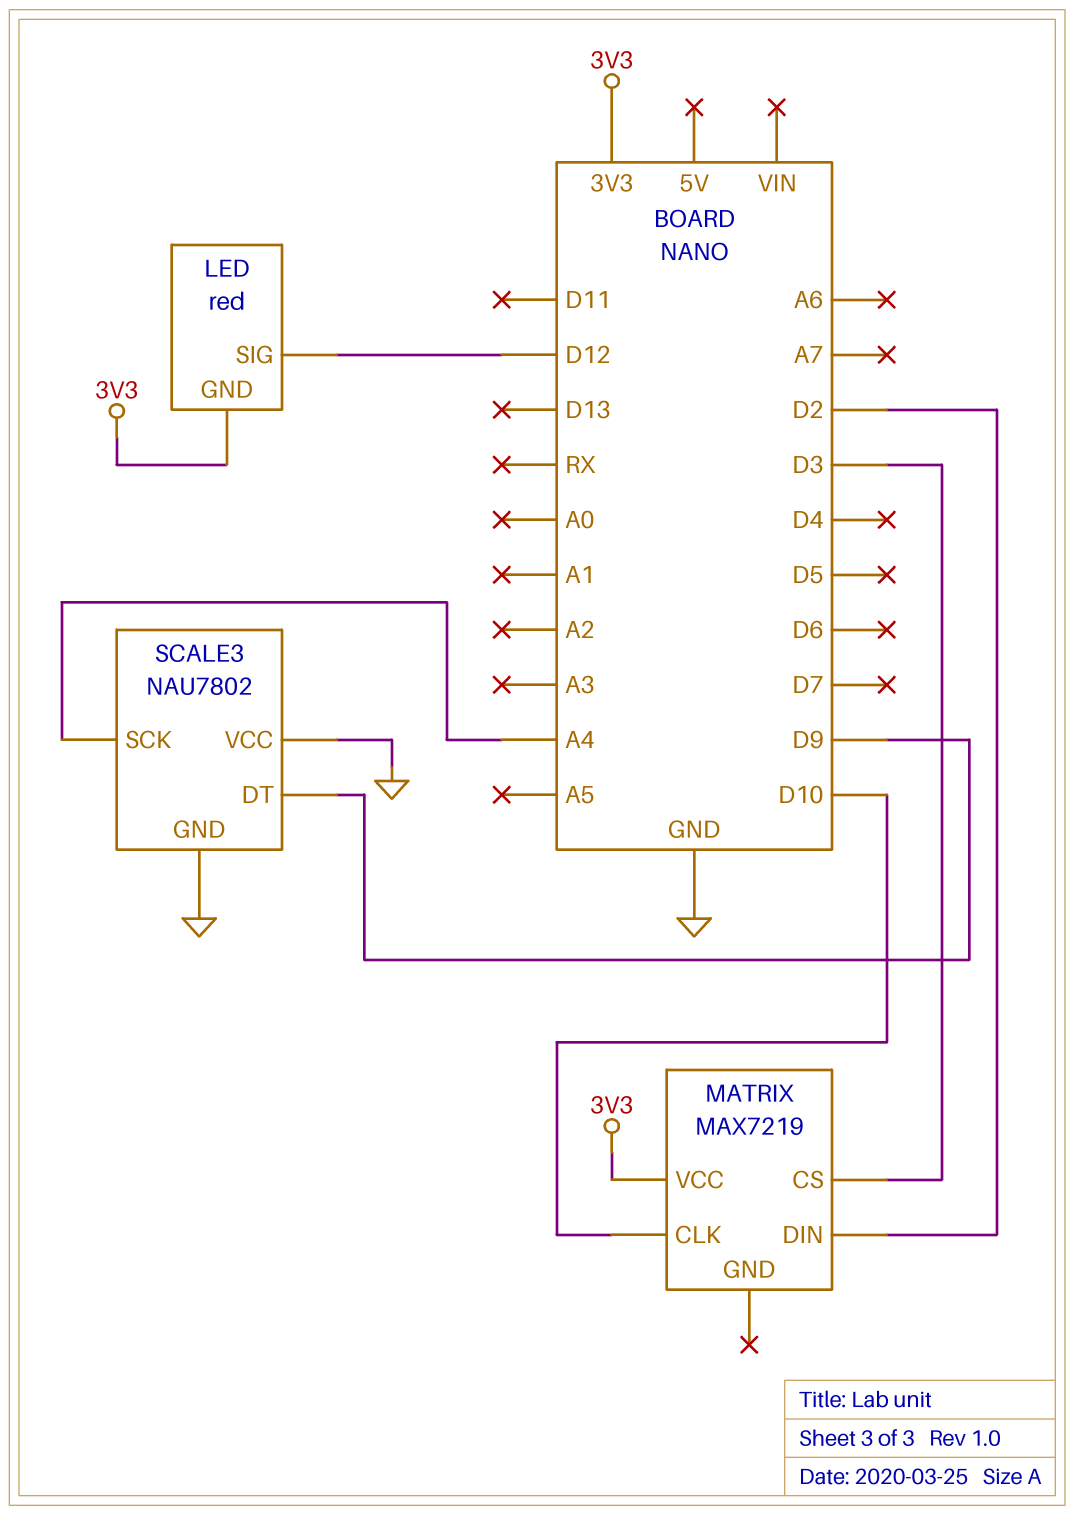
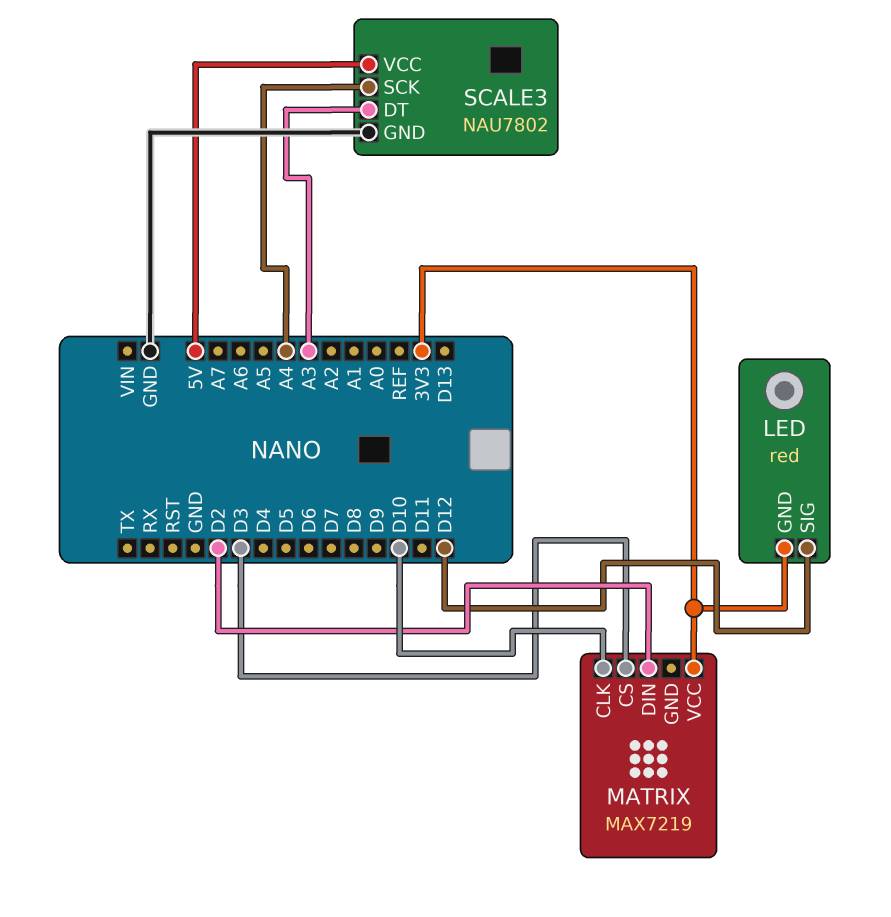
SCALE3 pin DT: D9 -> A3
SCALE3 pin VCC: GND -> 5V

